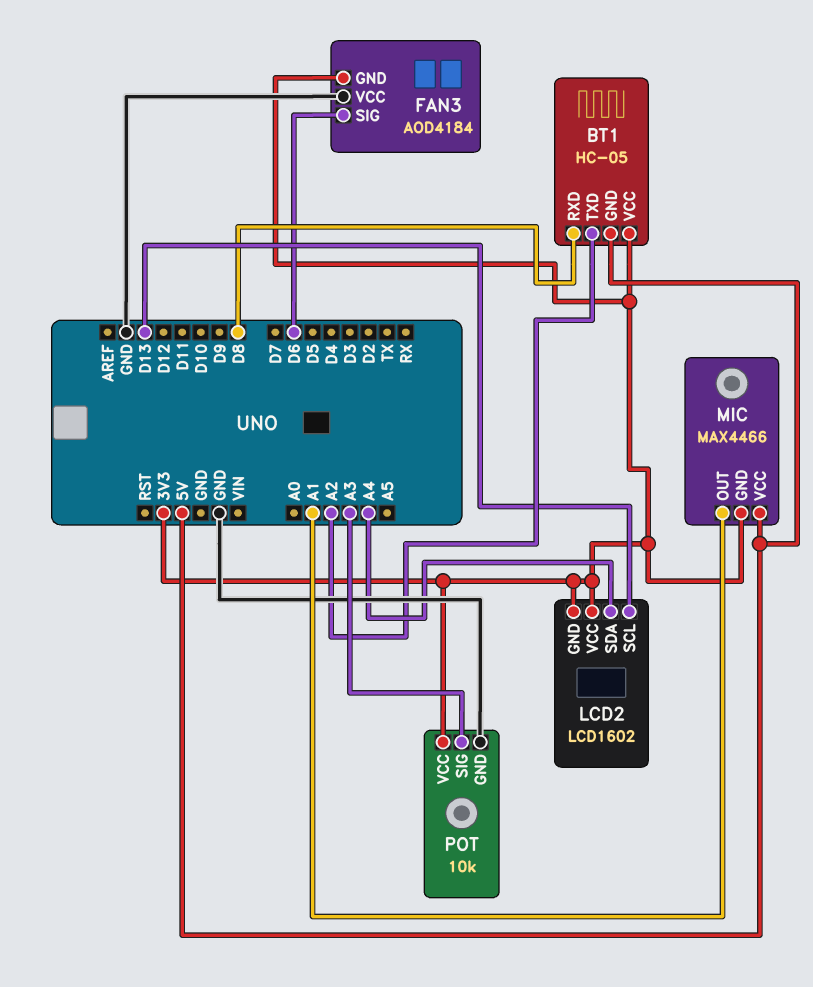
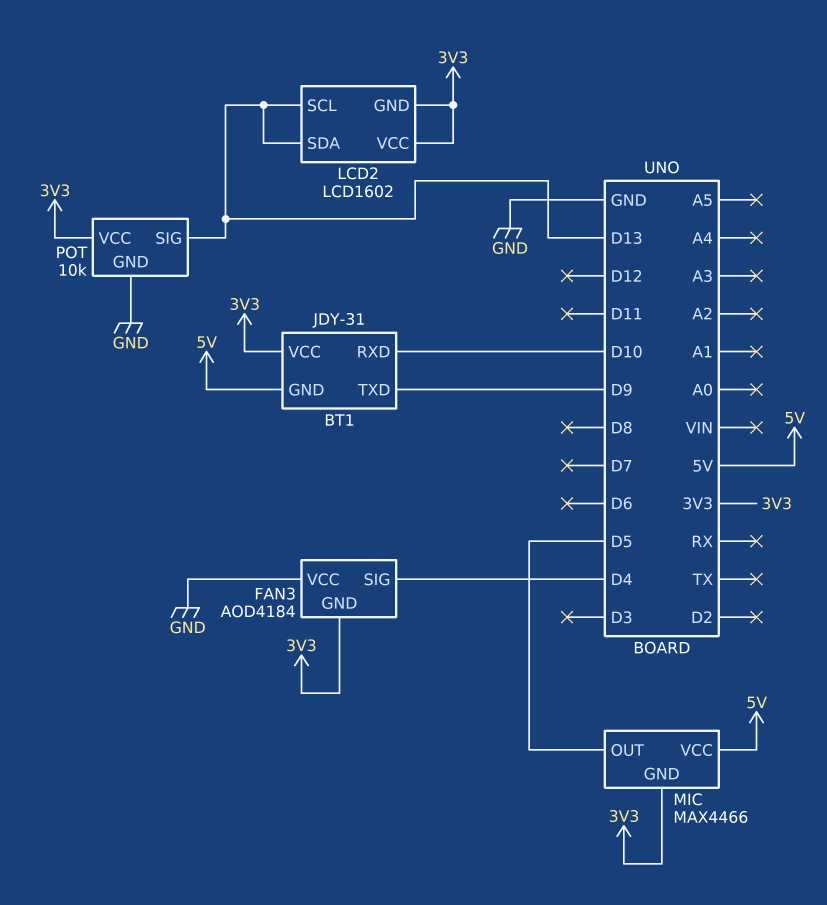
BT1: HC-05 -> JDY-31
BT1 pin RXD: D8 -> D10
BT1 pin TXD: A2 -> D9
FAN3 pin SIG: D6 -> D4
LCD2 pin SDA: A4 -> D13
MIC pin OUT: A1 -> D5
POT pin SIG: A3 -> D13

